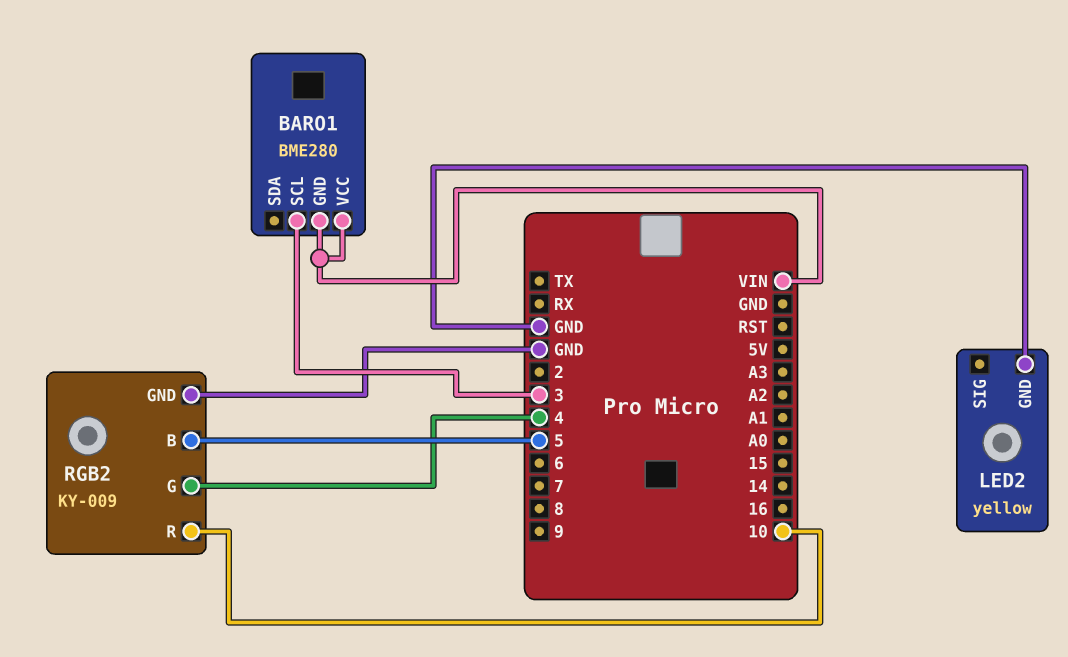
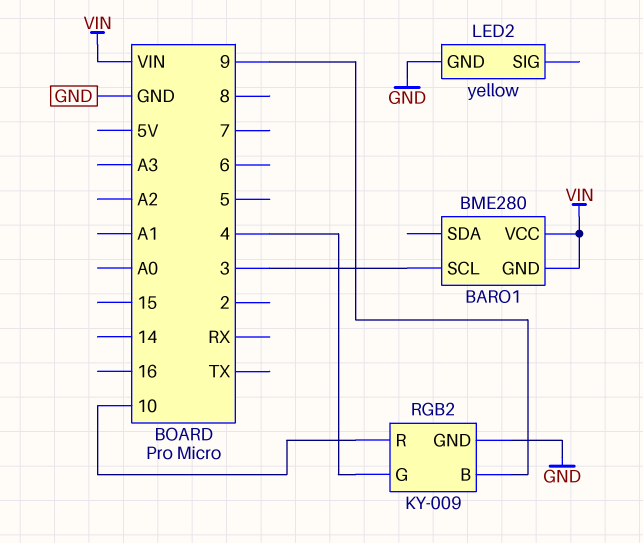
RGB2 pin B: 5 -> 9

